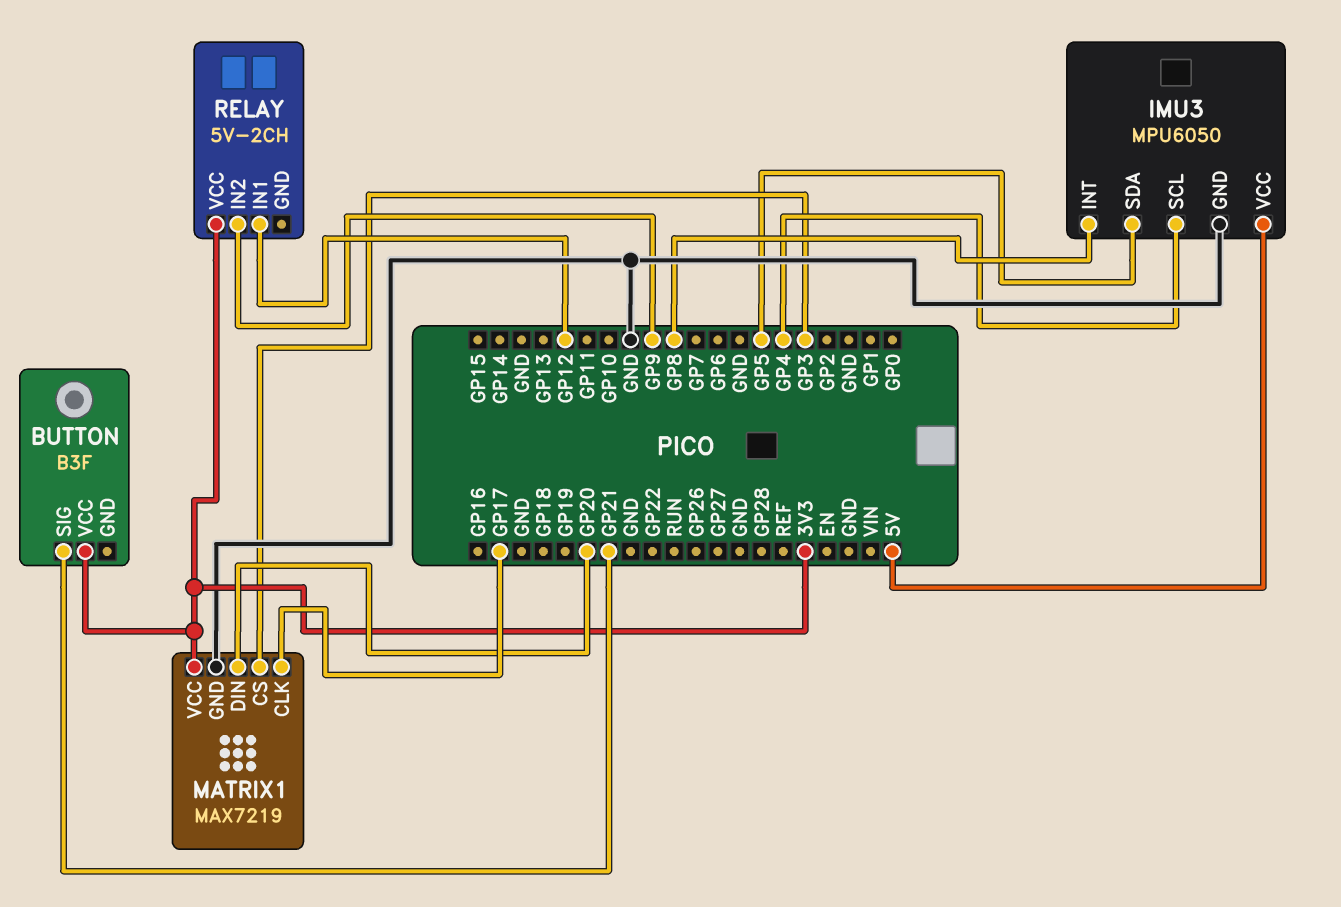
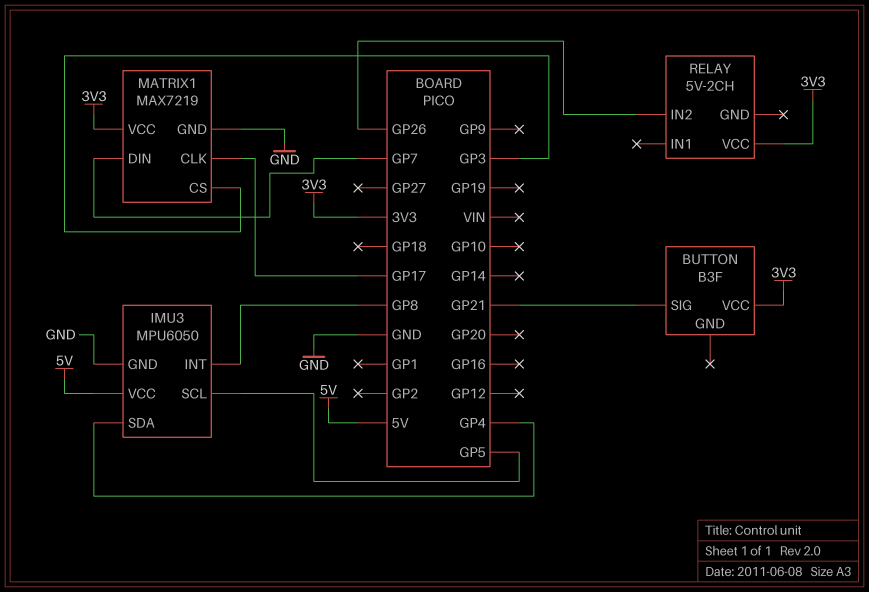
IMU3 pin SCL: GP4 -> GP5
IMU3 pin SDA: GP5 -> GP4
MATRIX1 pin DIN: GP20 -> GP7
RELAY pin IN1: GP12 -> none
RELAY pin IN2: GP9 -> GP26

